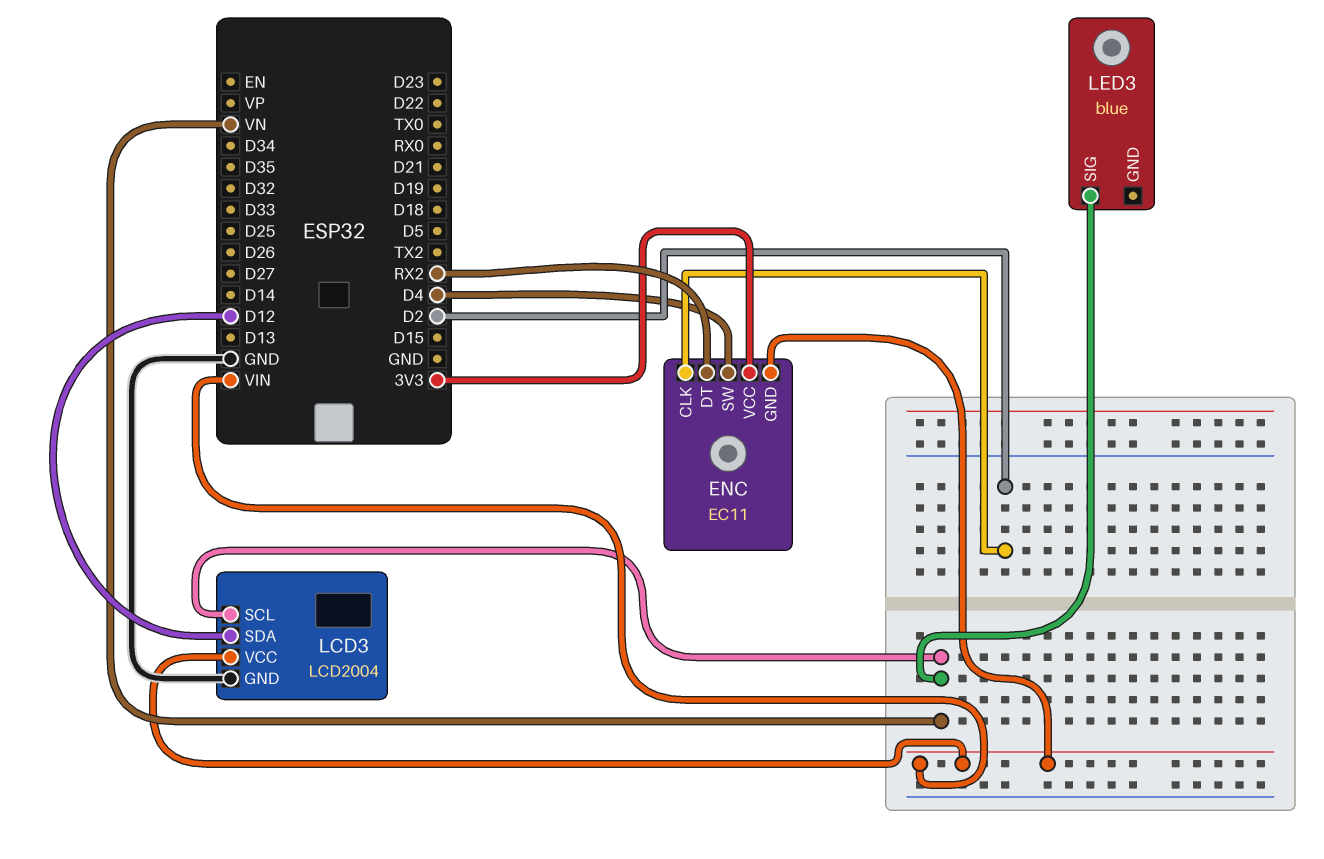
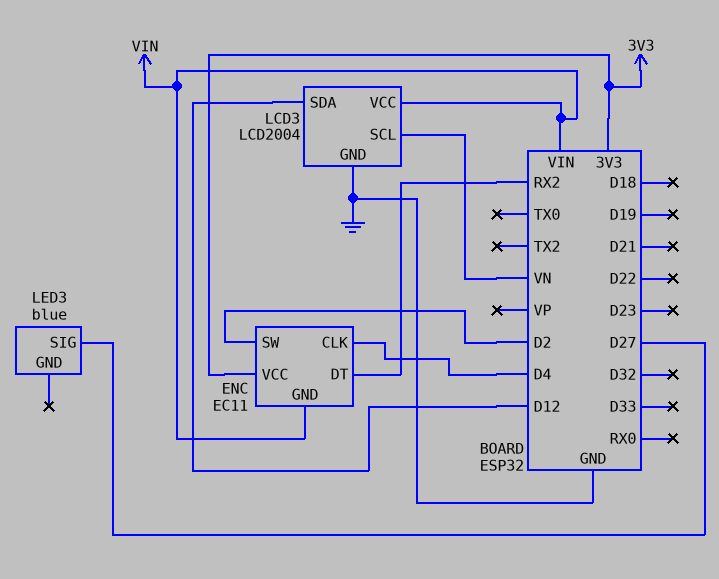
ENC pin CLK: D2 -> D4
ENC pin SW: D4 -> D2
LED3 pin SIG: VN -> D27

